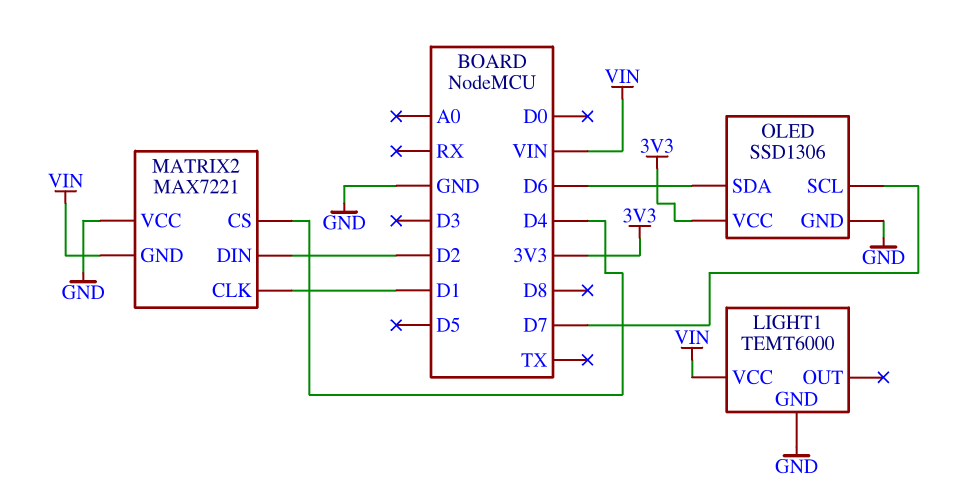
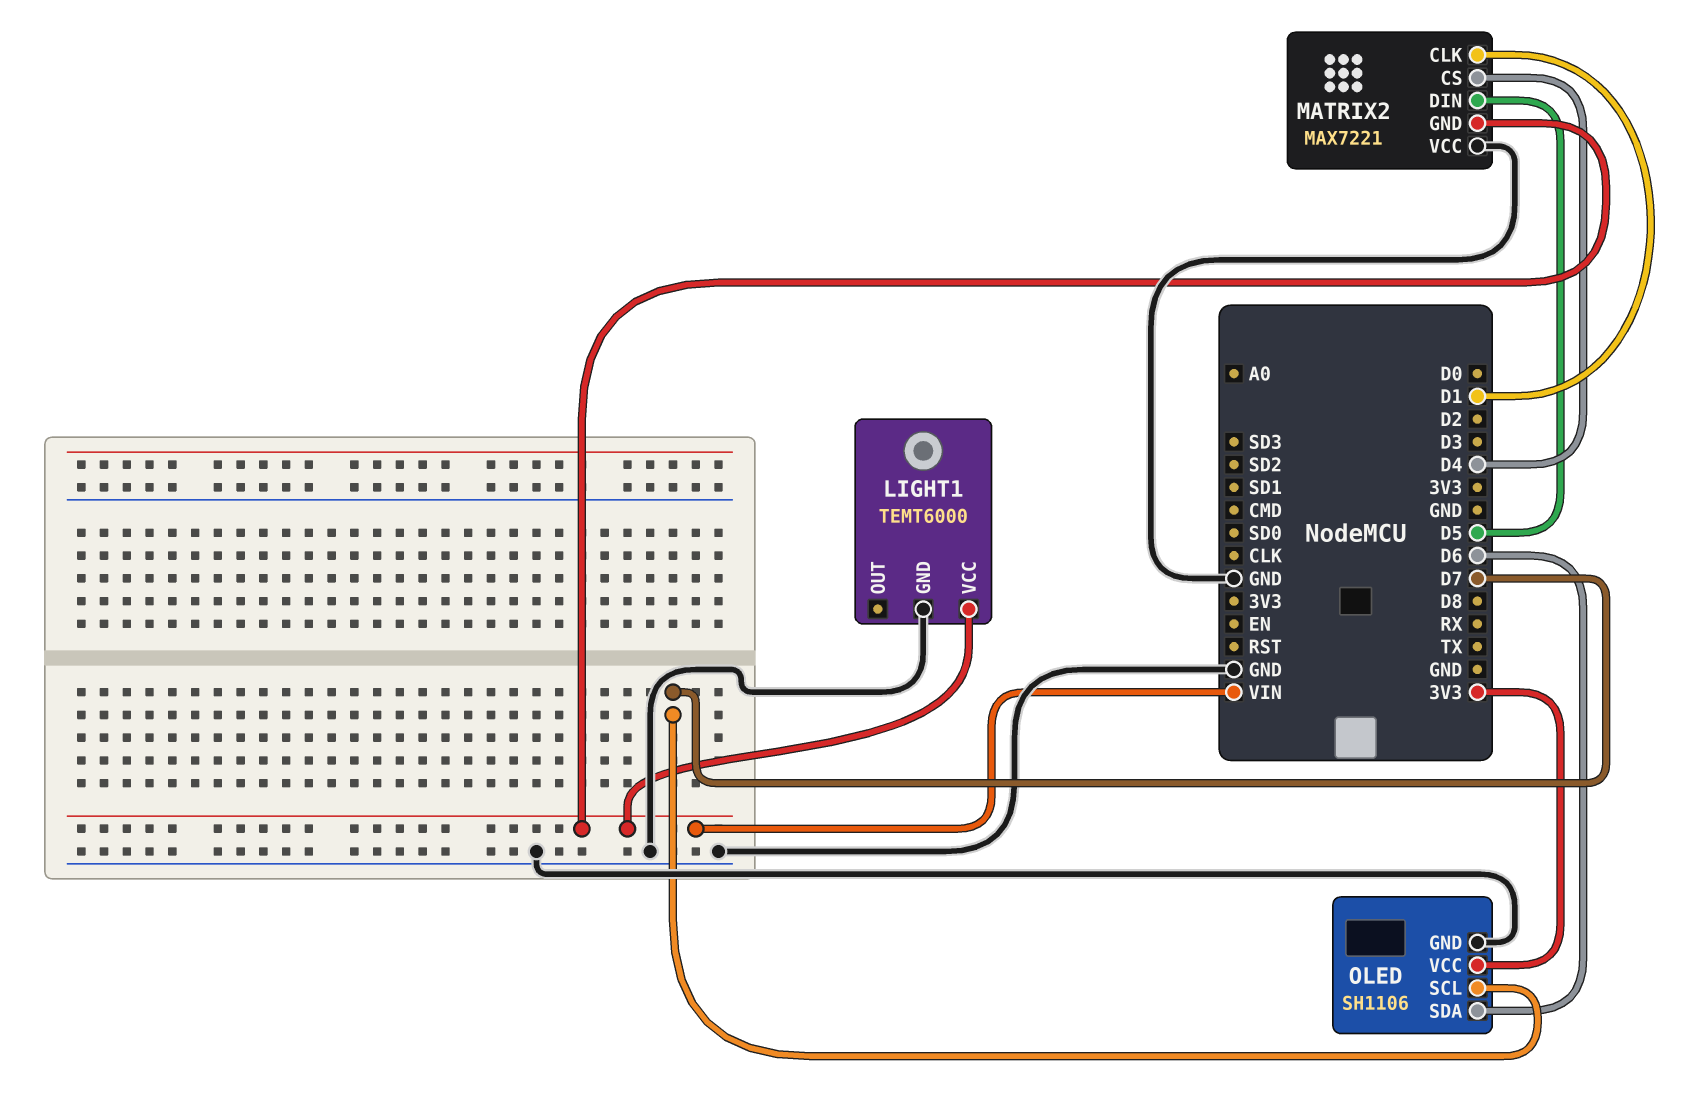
MATRIX2 pin DIN: D2 -> D5
OLED: SSD1306 -> SH1106

